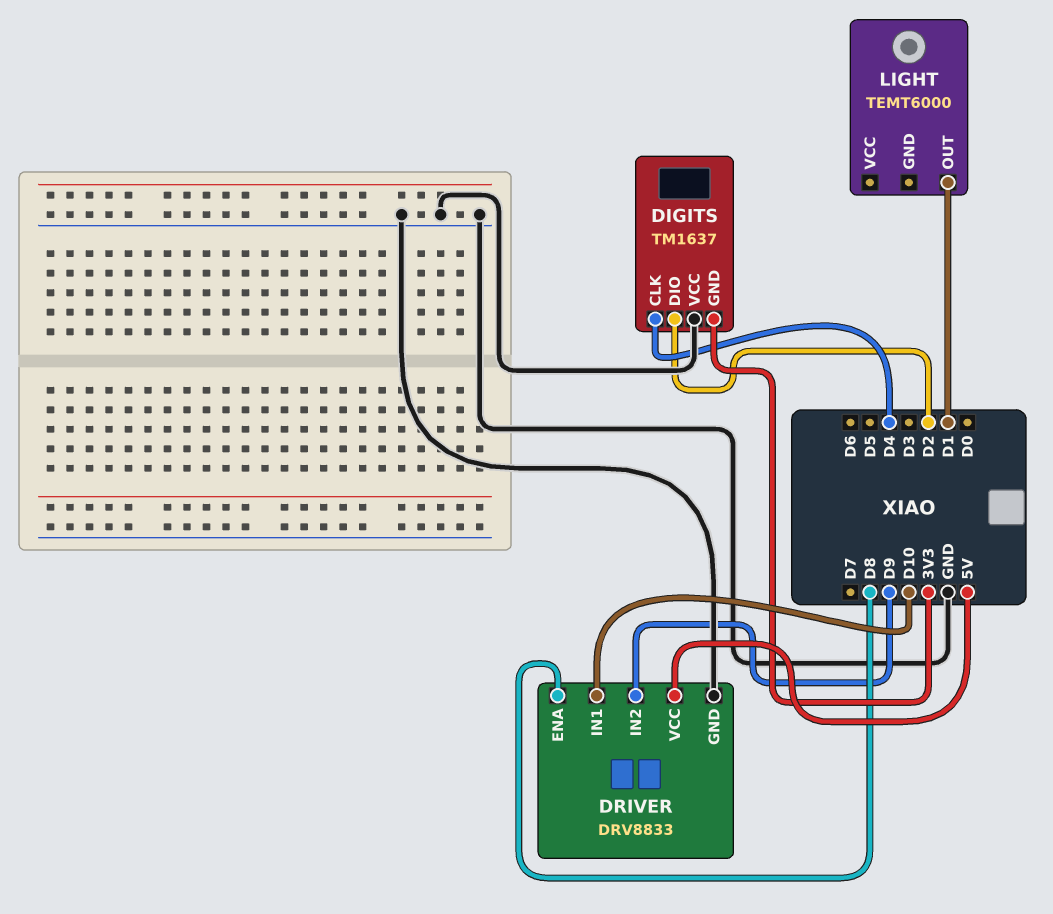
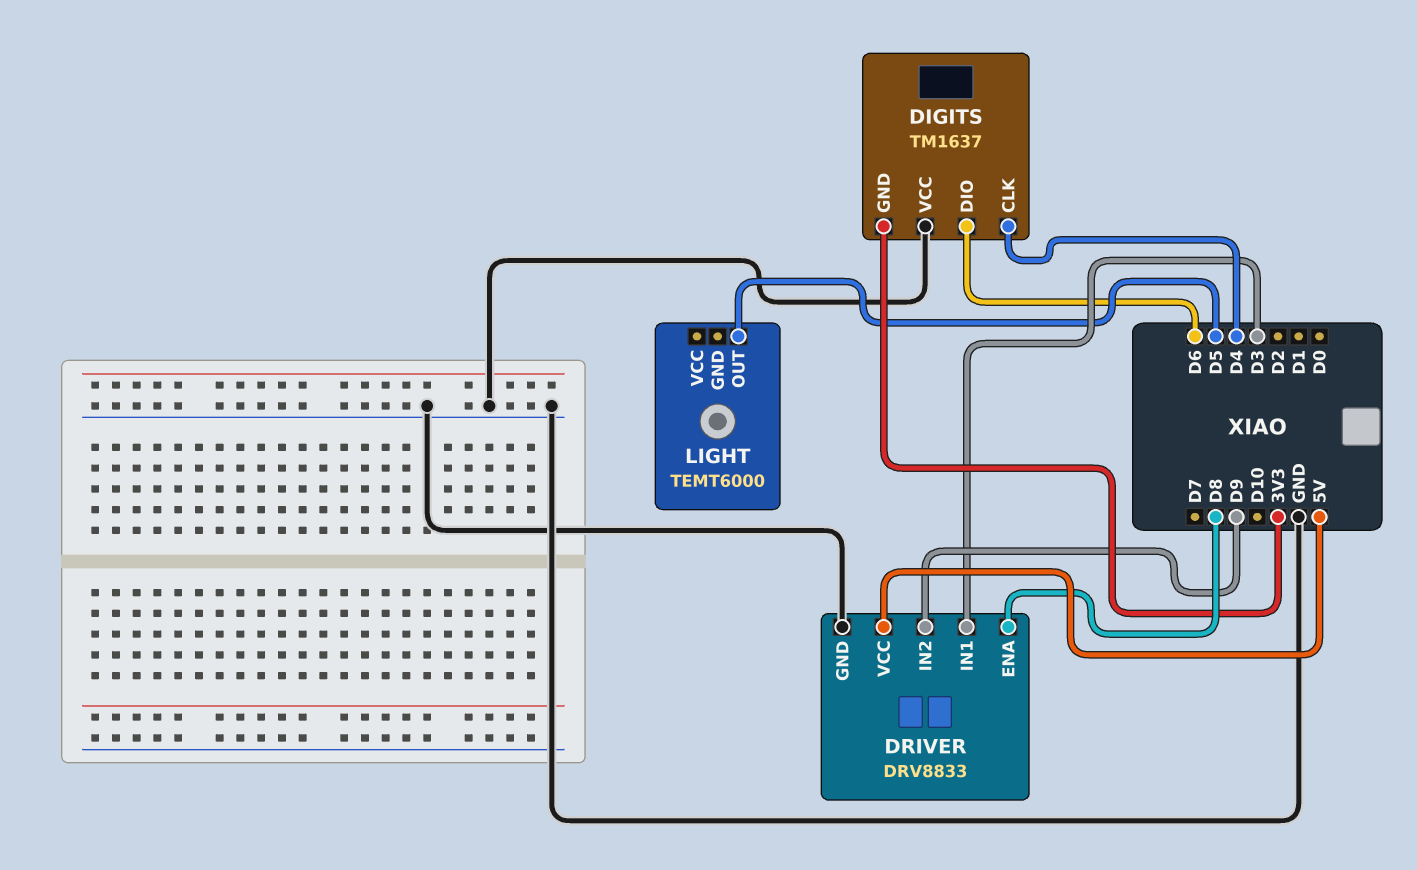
DIGITS pin DIO: D2 -> D6
DRIVER pin IN1: D10 -> D3
LIGHT pin OUT: D1 -> D5

